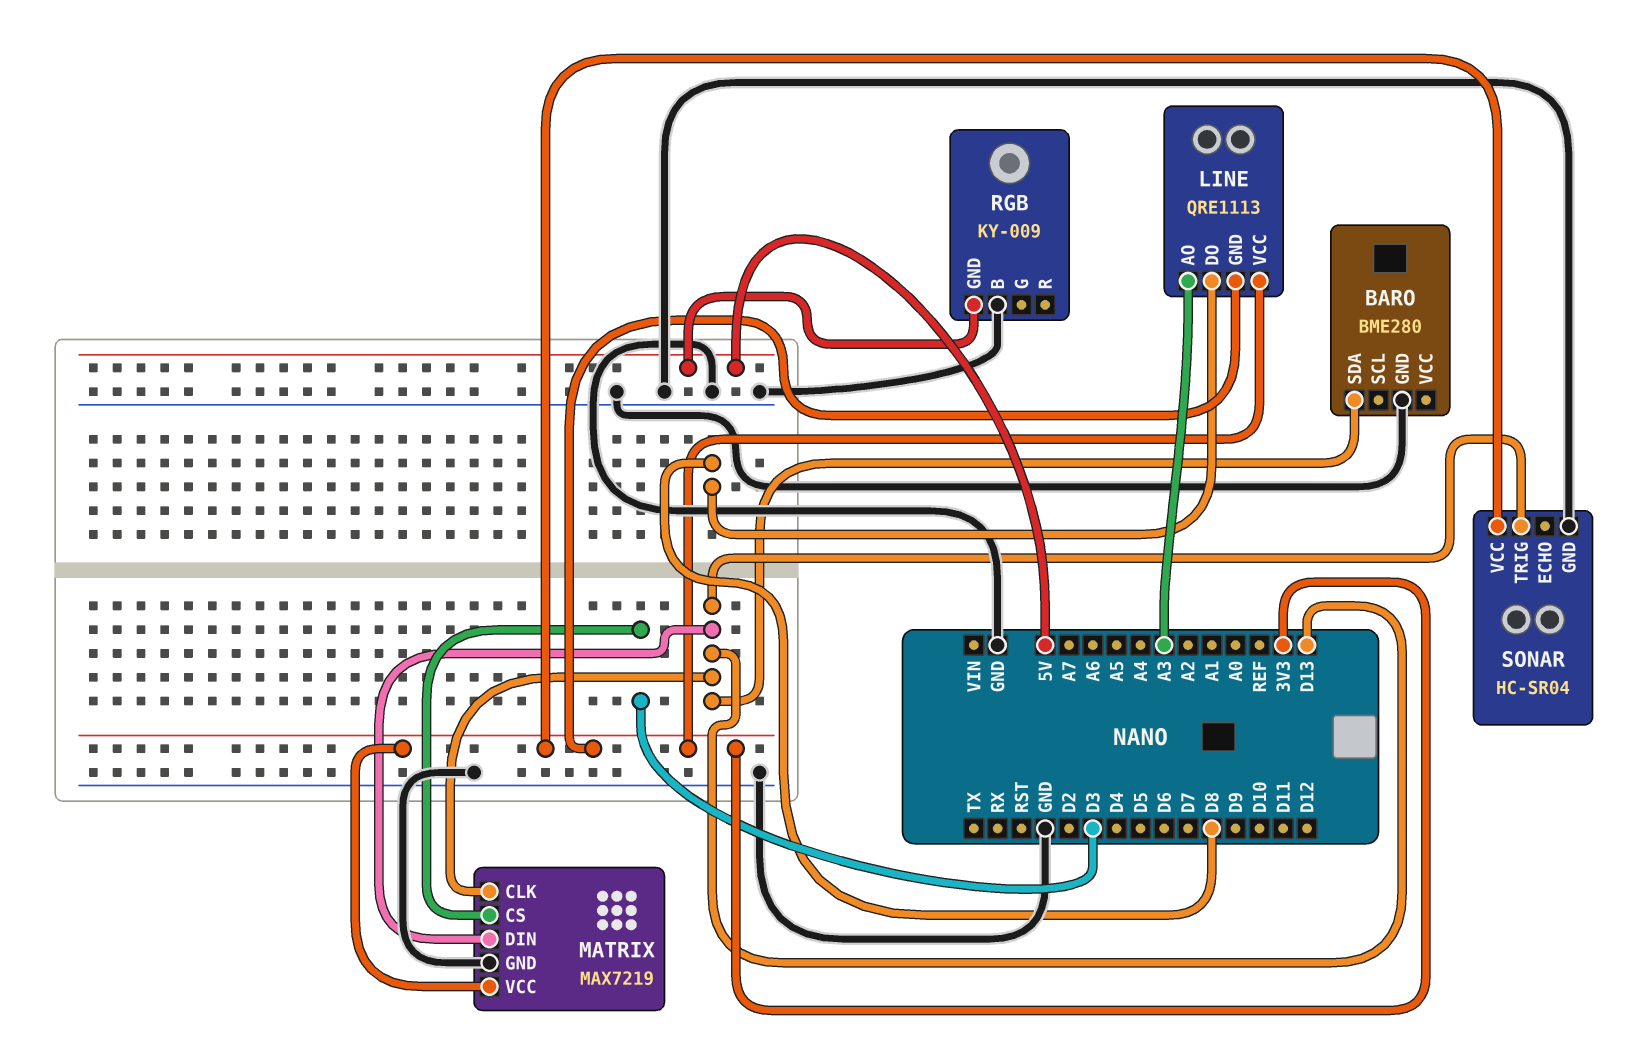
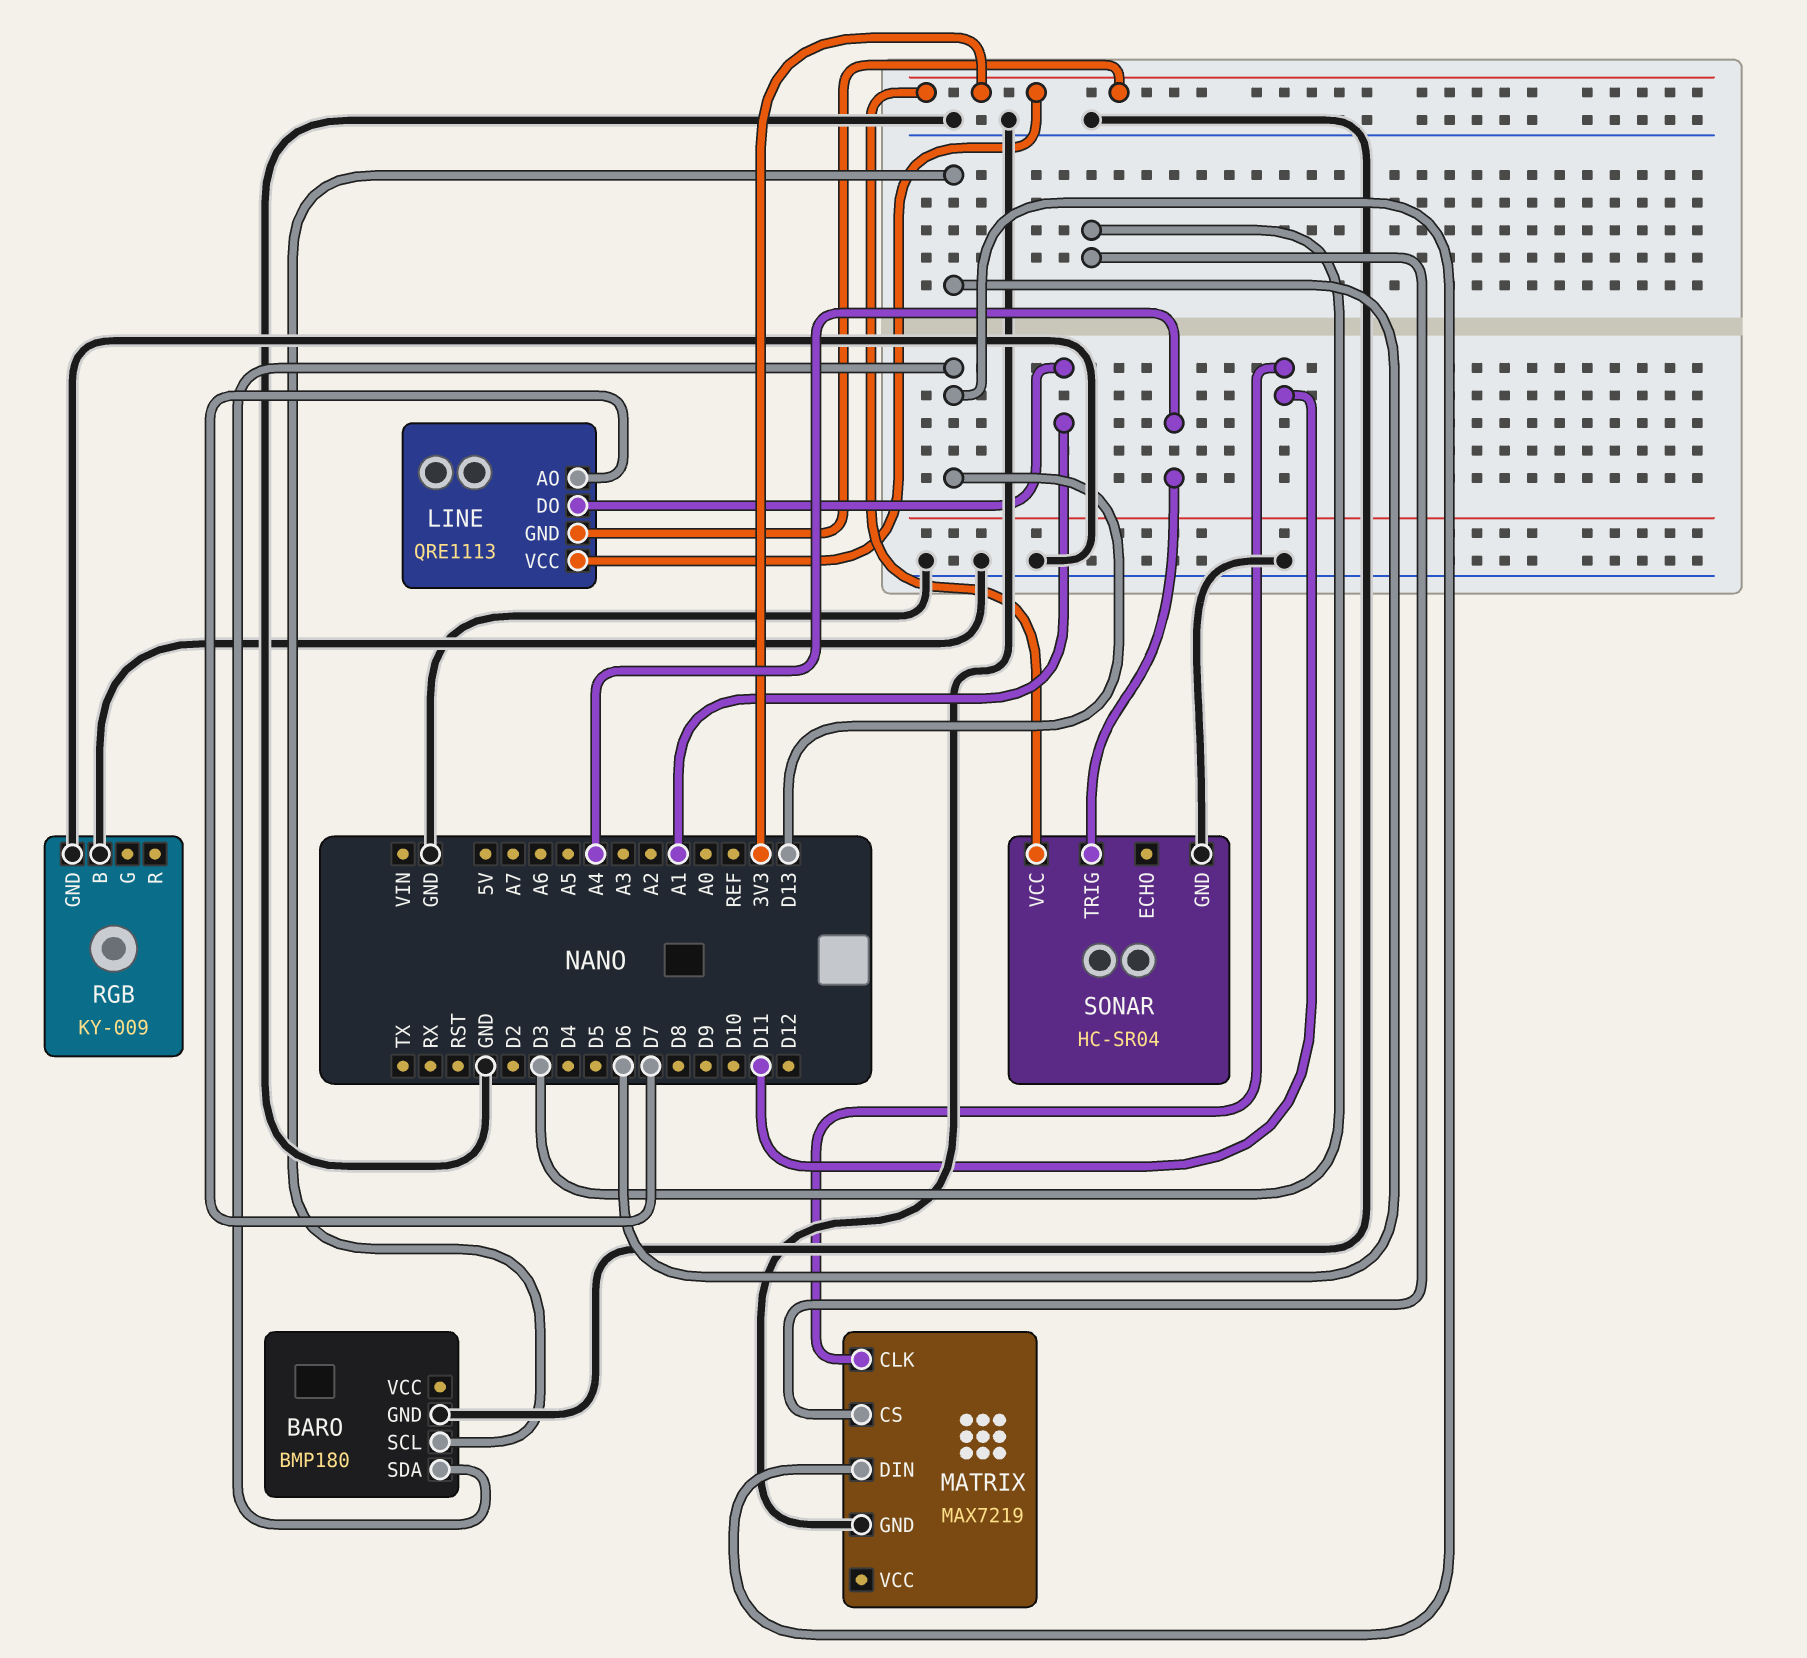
BARO: BME280 -> BMP180
BARO pin SCL: none -> D6
LINE pin AO: A3 -> D7
LINE pin DO: D8 -> A1
MATRIX pin CLK: D13 -> D11
MATRIX pin VCC: 3V3 -> none
RGB pin GND: 5V -> GND
SONAR pin TRIG: D13 -> A4

